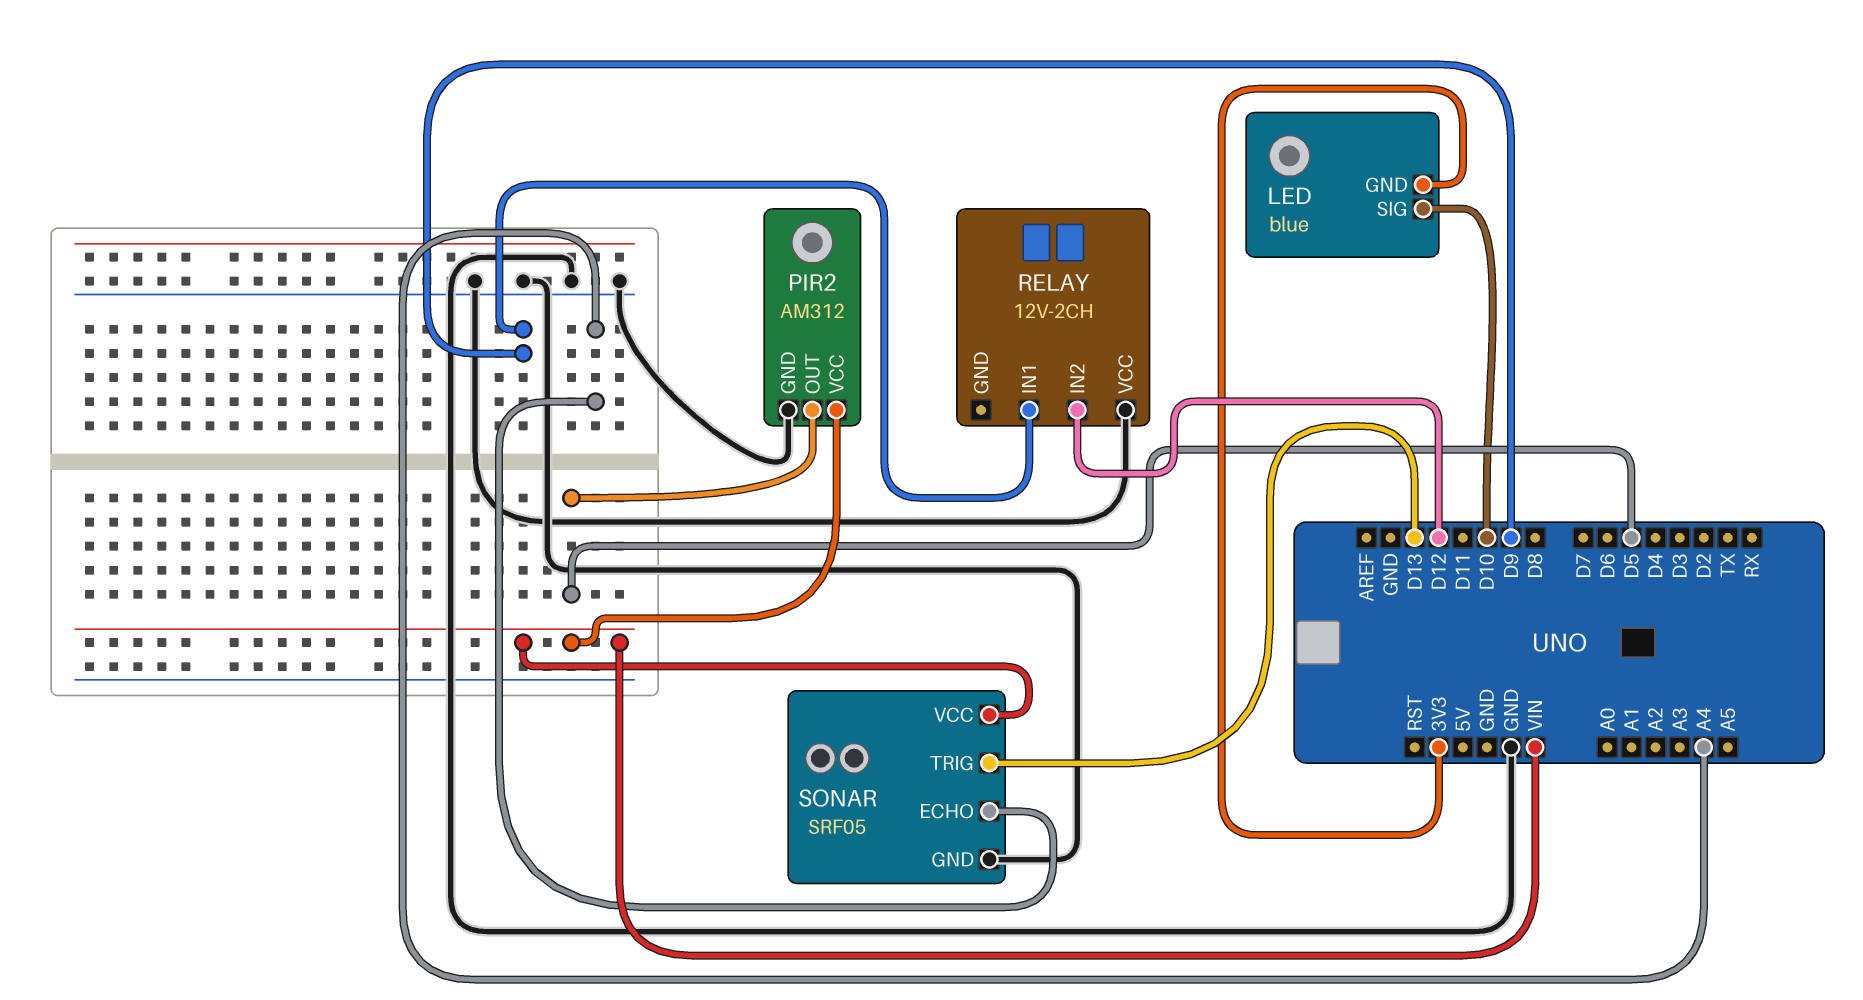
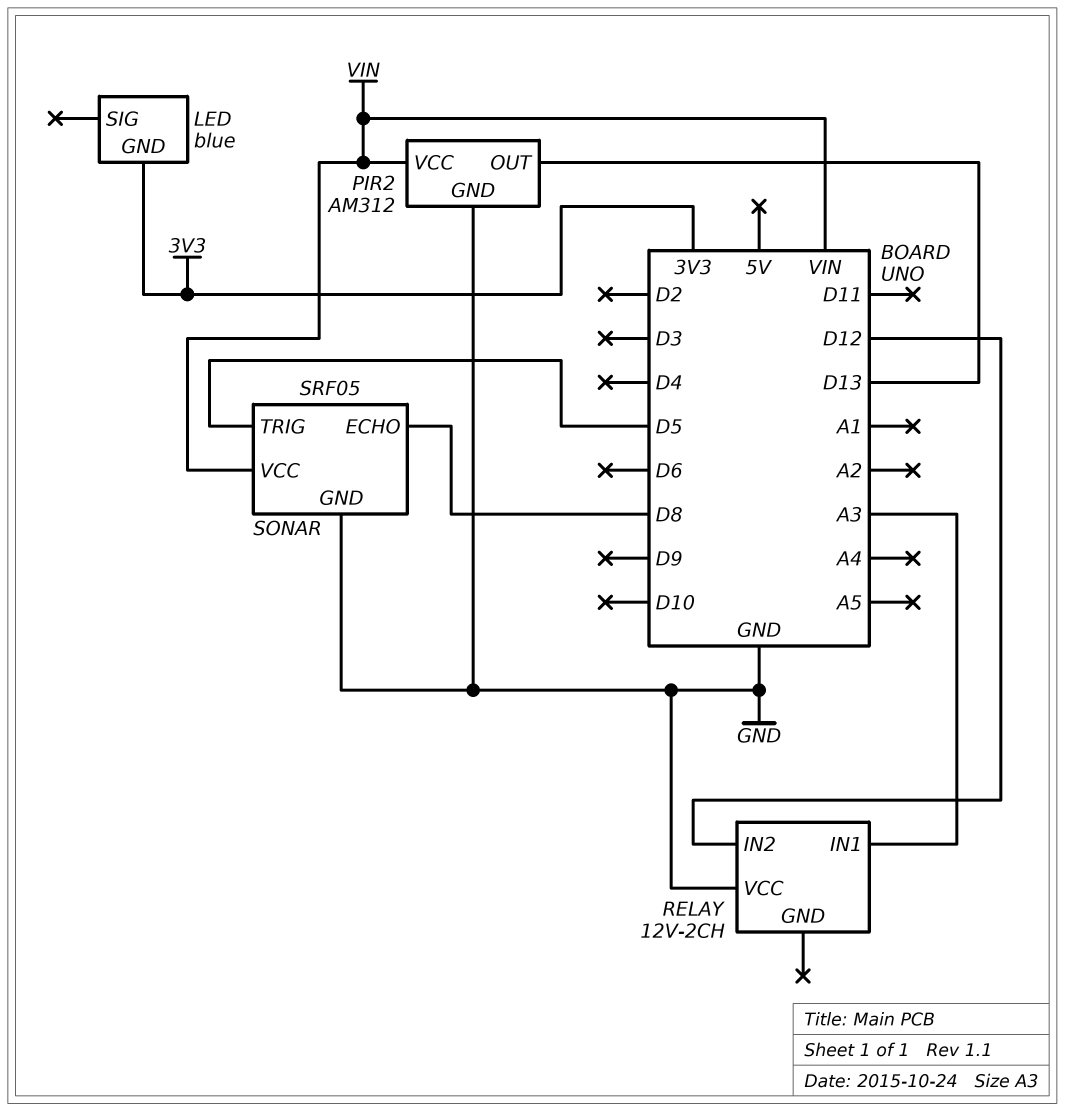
LED pin SIG: D10 -> none
PIR2 pin OUT: D5 -> D13
RELAY pin IN1: D9 -> A3
SONAR pin ECHO: A4 -> D8
SONAR pin TRIG: D13 -> D5

